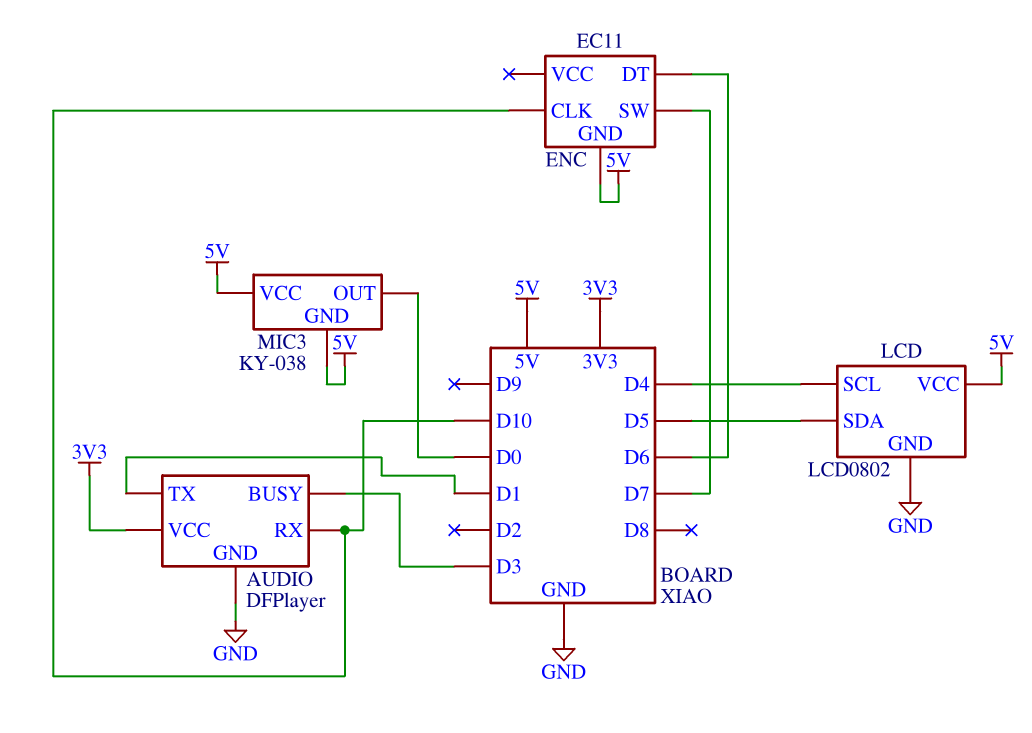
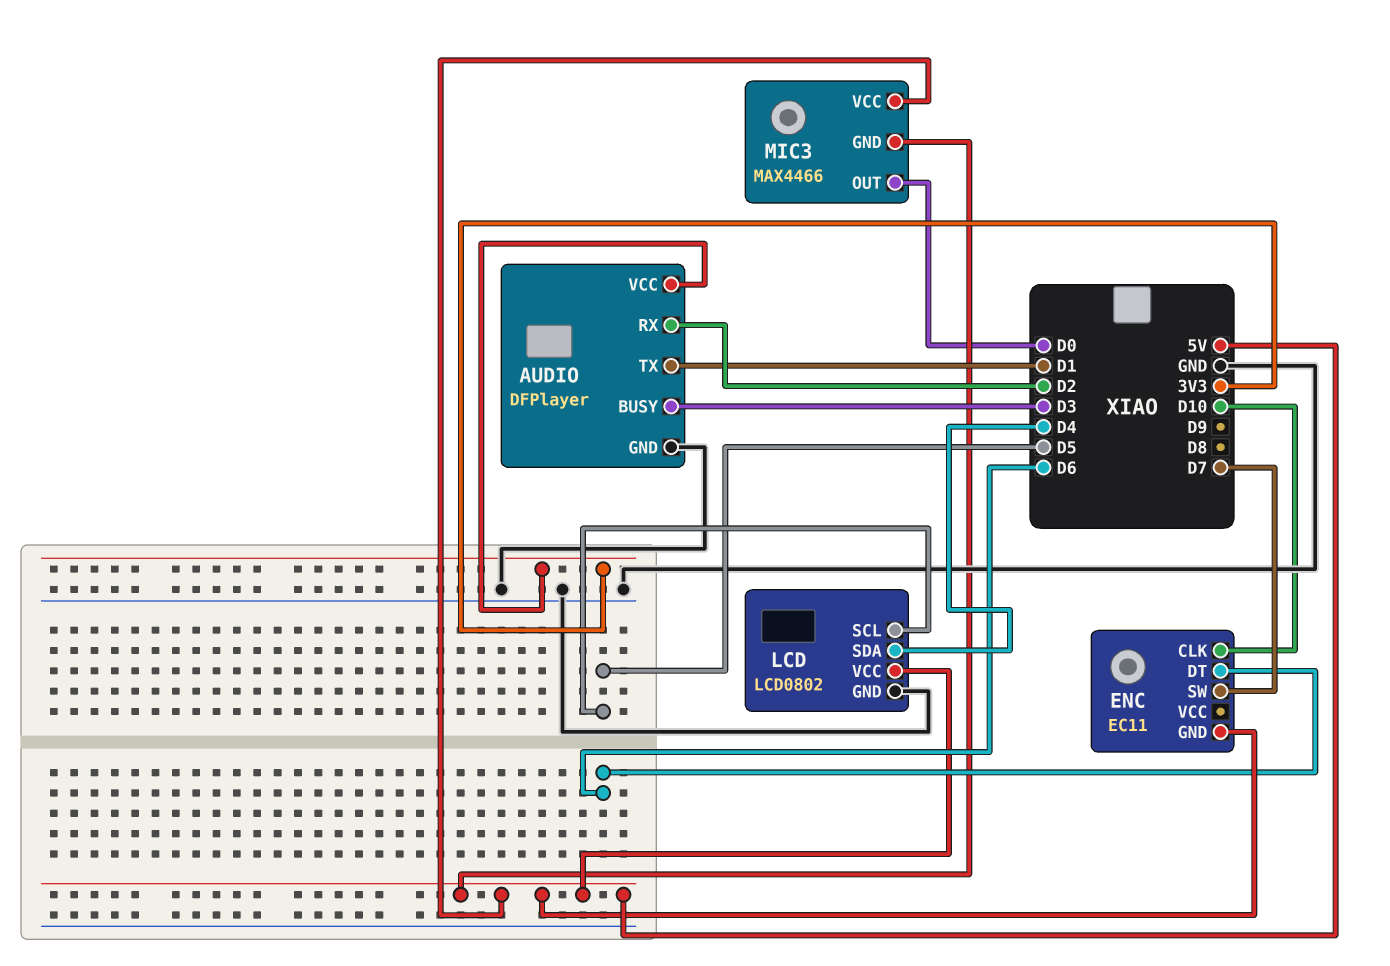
AUDIO pin RX: D10 -> D2
LCD pin SCL: D4 -> D5
LCD pin SDA: D5 -> D4
MIC3: KY-038 -> MAX4466

